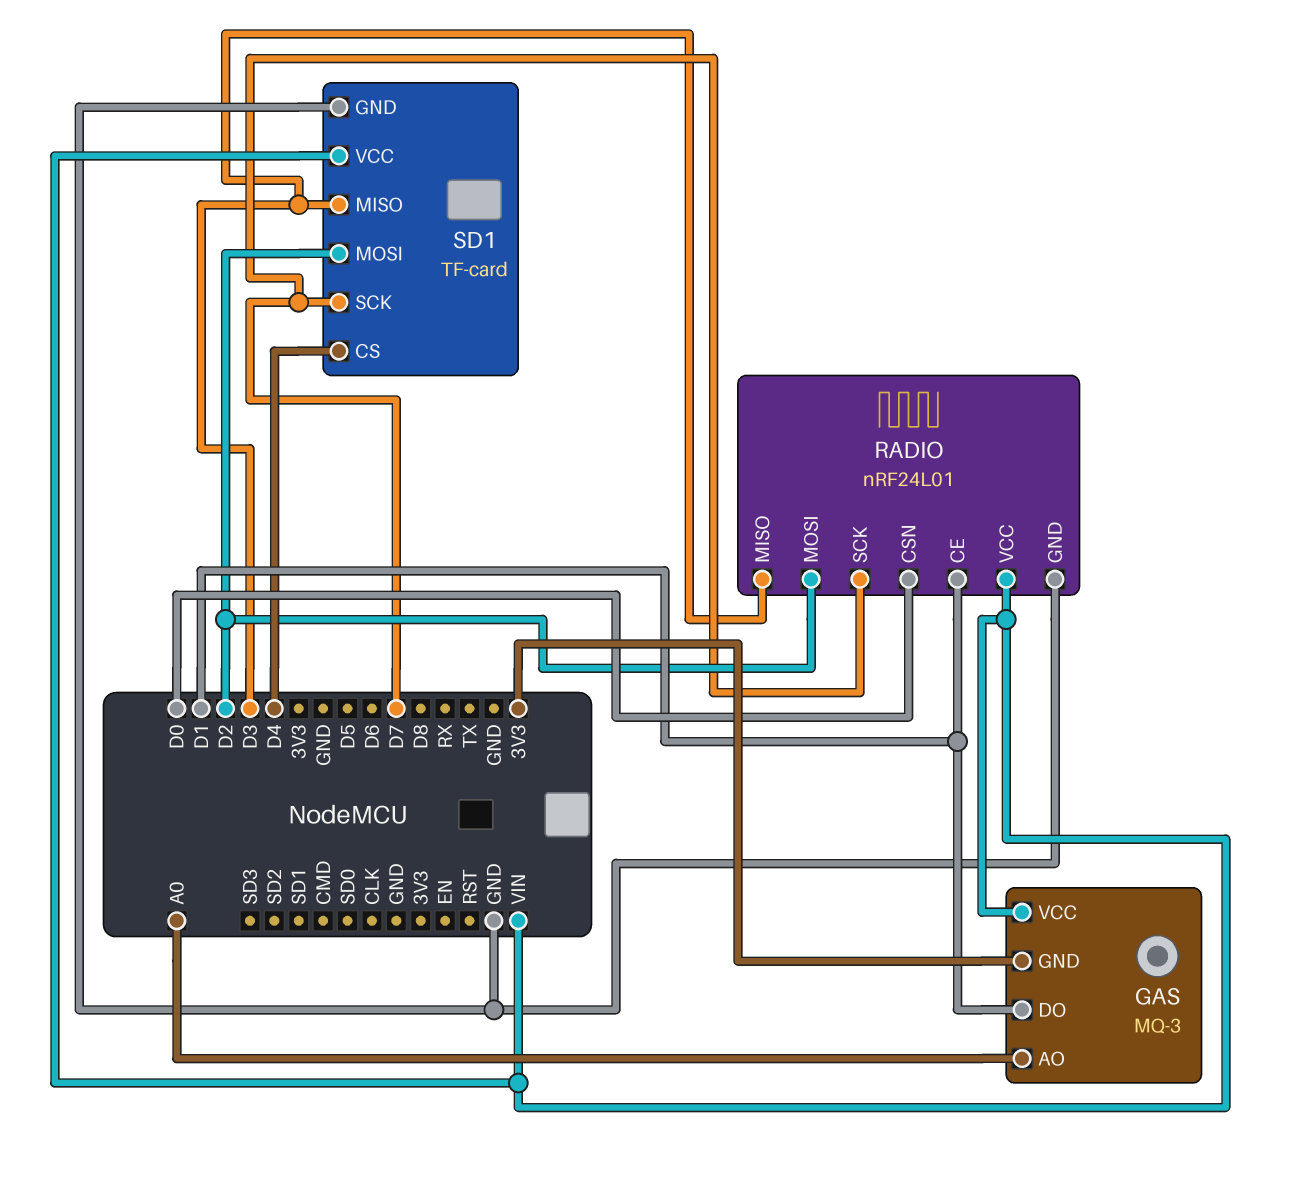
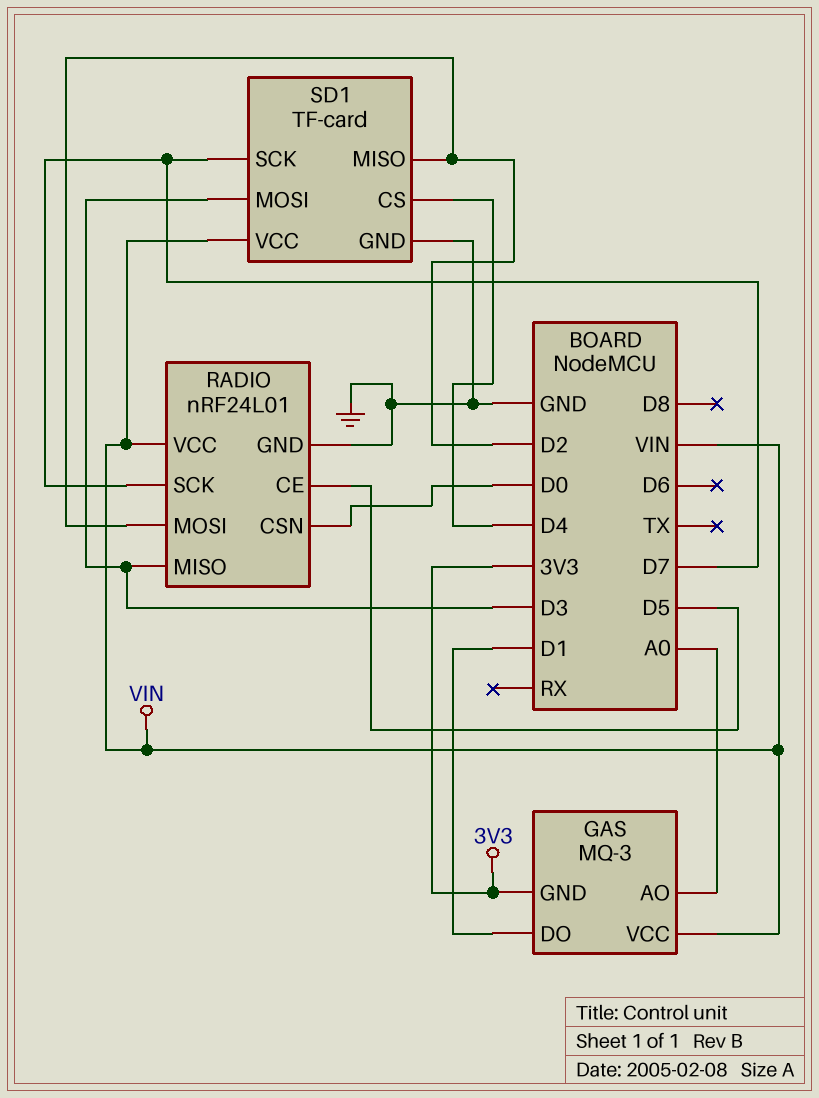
RADIO pin CE: D1 -> D5
SD1 pin MISO: D3 -> D2
SD1 pin MOSI: D2 -> D3

